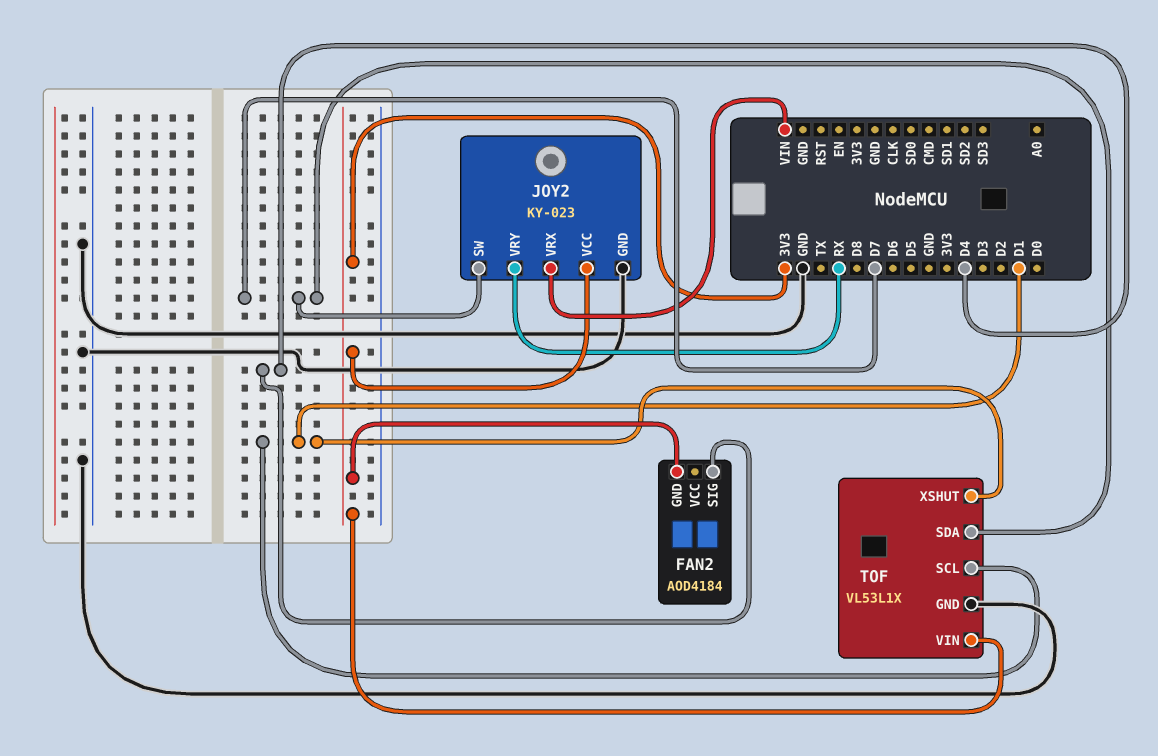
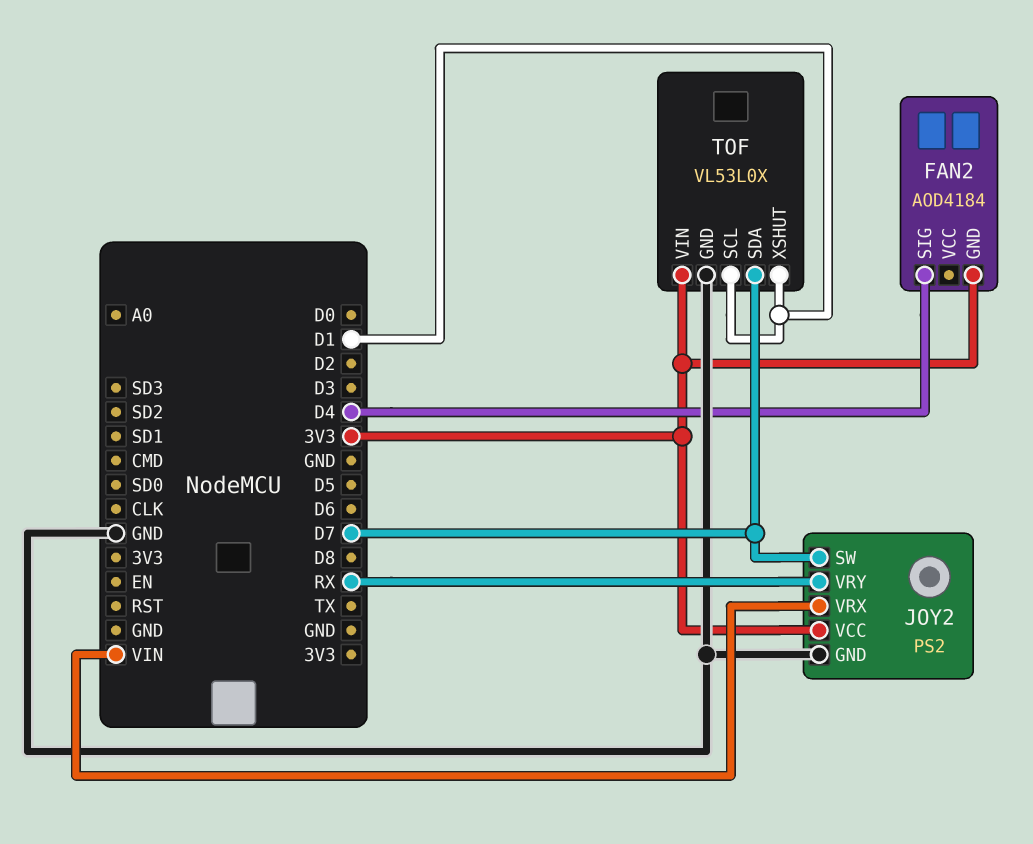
JOY2: KY-023 -> PS2
TOF: VL53L1X -> VL53L0X

